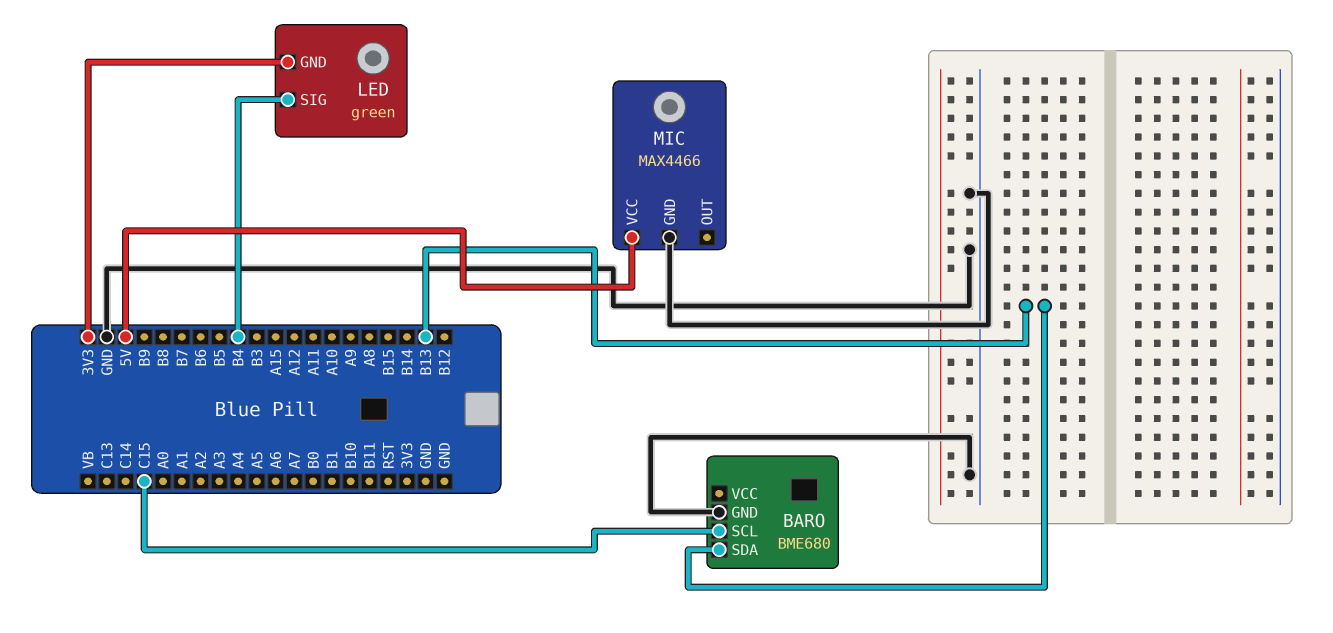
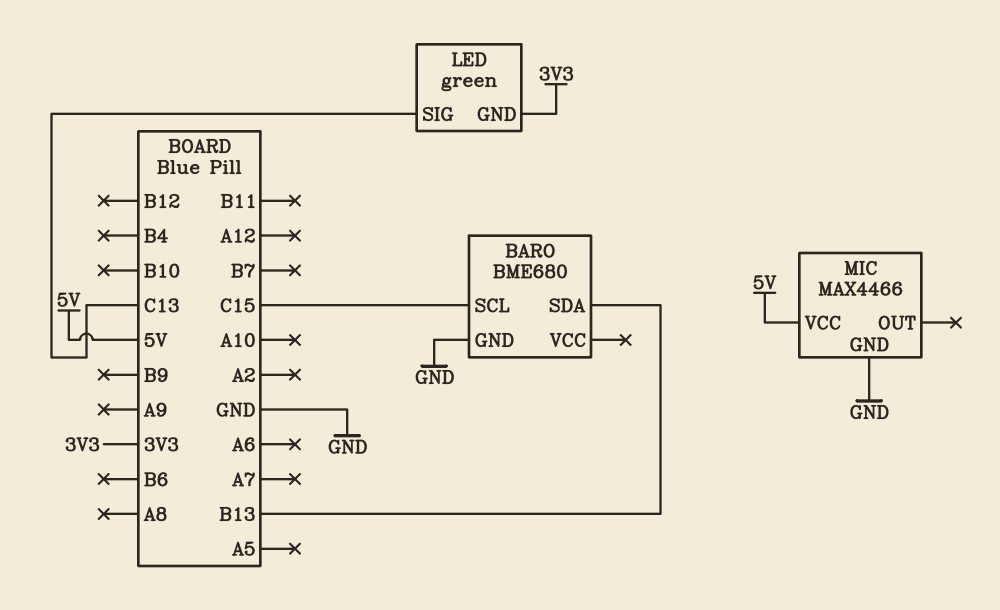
LED pin SIG: B4 -> C13

